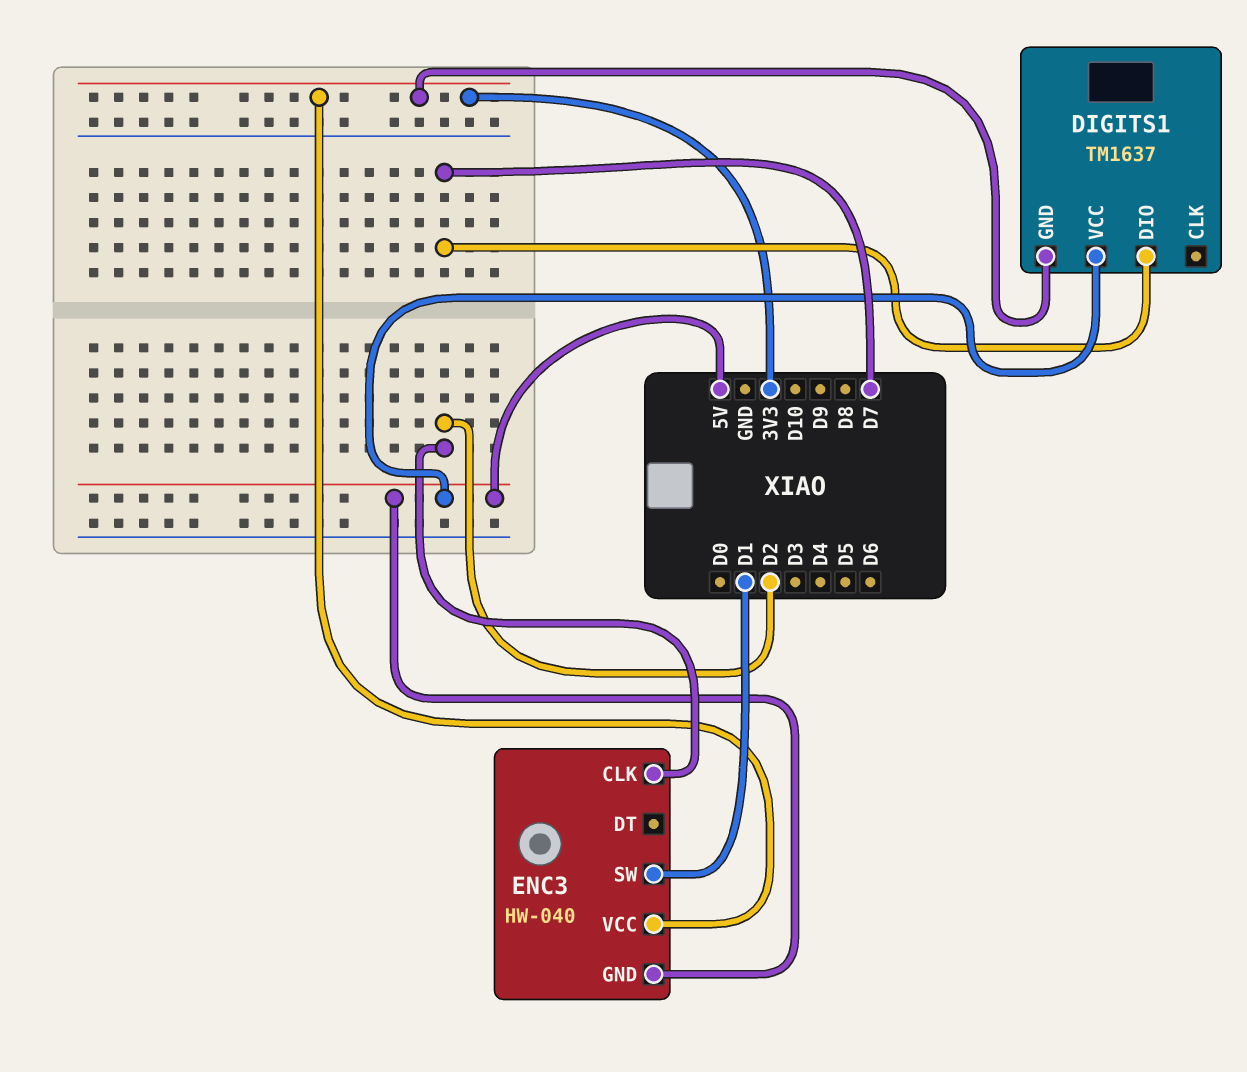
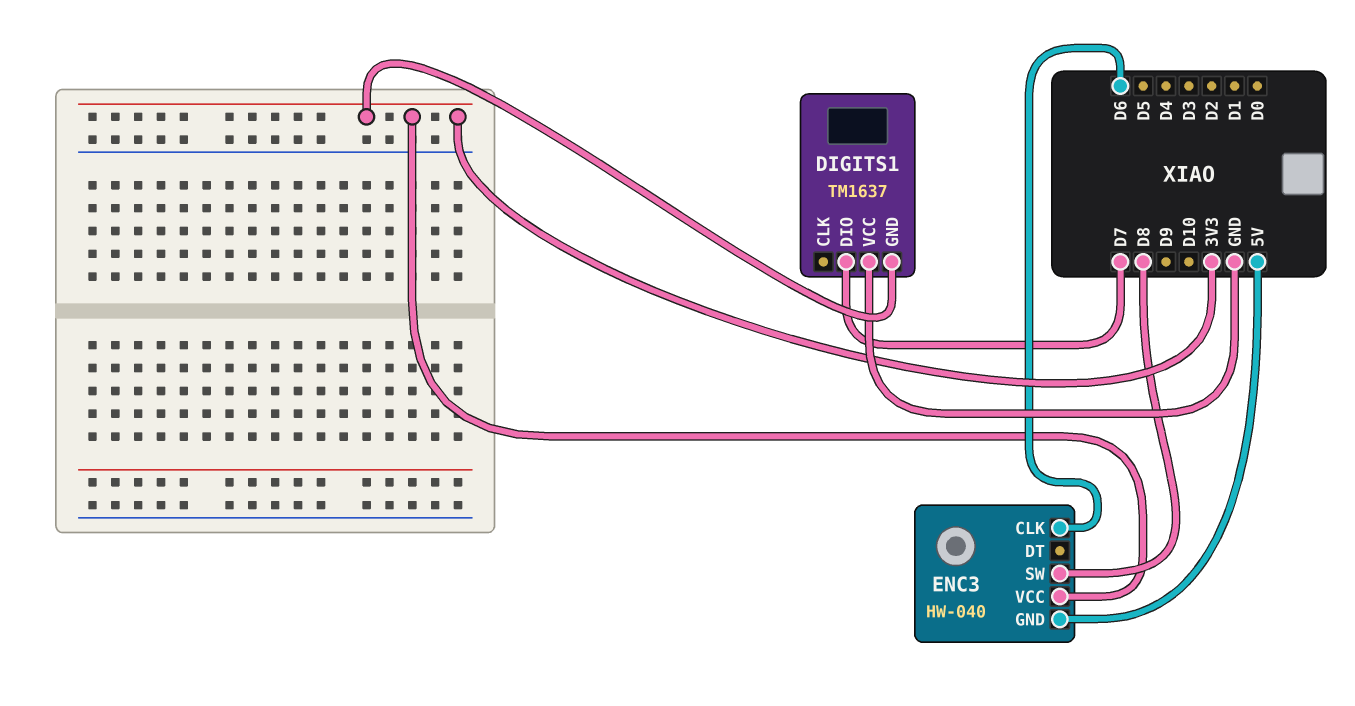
DIGITS1 pin VCC: 5V -> GND
ENC3 pin CLK: D2 -> D6
ENC3 pin SW: D1 -> D8

